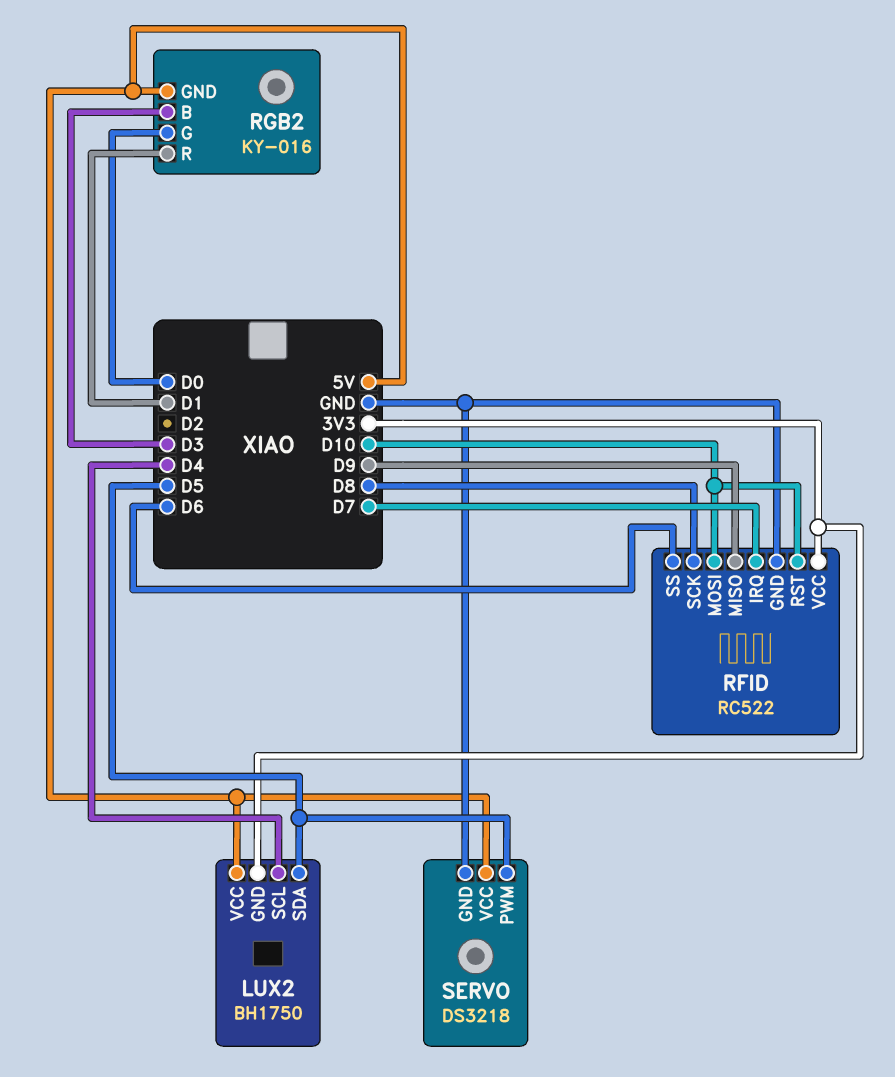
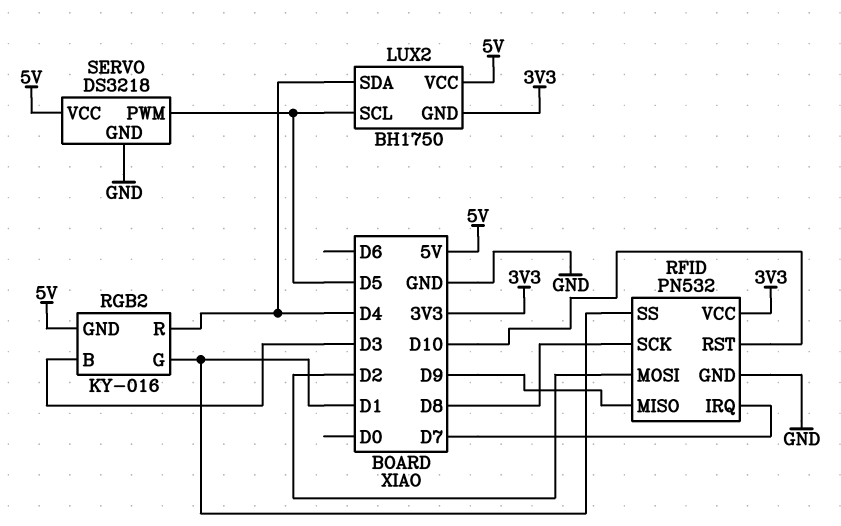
LUX2 pin SCL: D4 -> D5
LUX2 pin SDA: D5 -> D4
RFID: RC522 -> PN532
RFID pin MOSI: D10 -> D2
RFID pin SS: D6 -> D1
RGB2 pin G: D0 -> D1
RGB2 pin R: D1 -> D4

